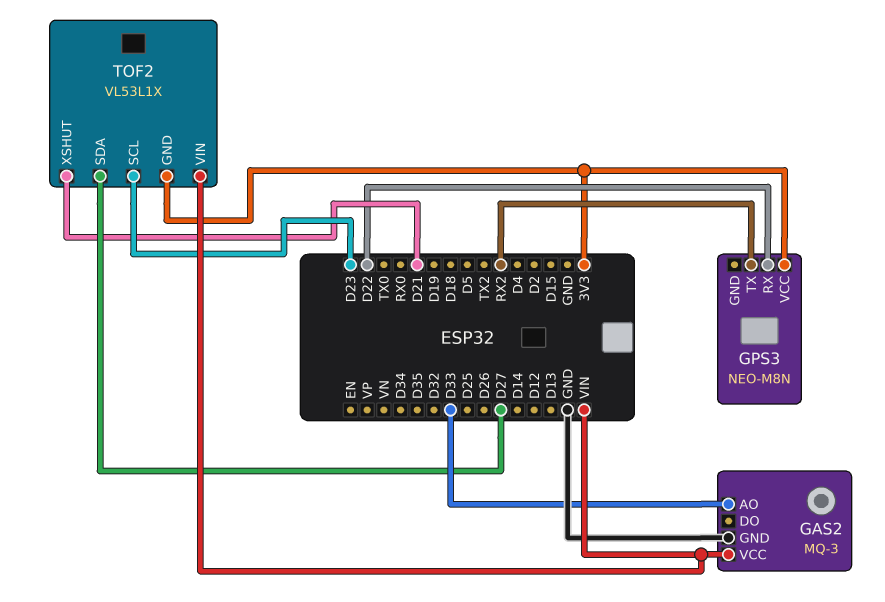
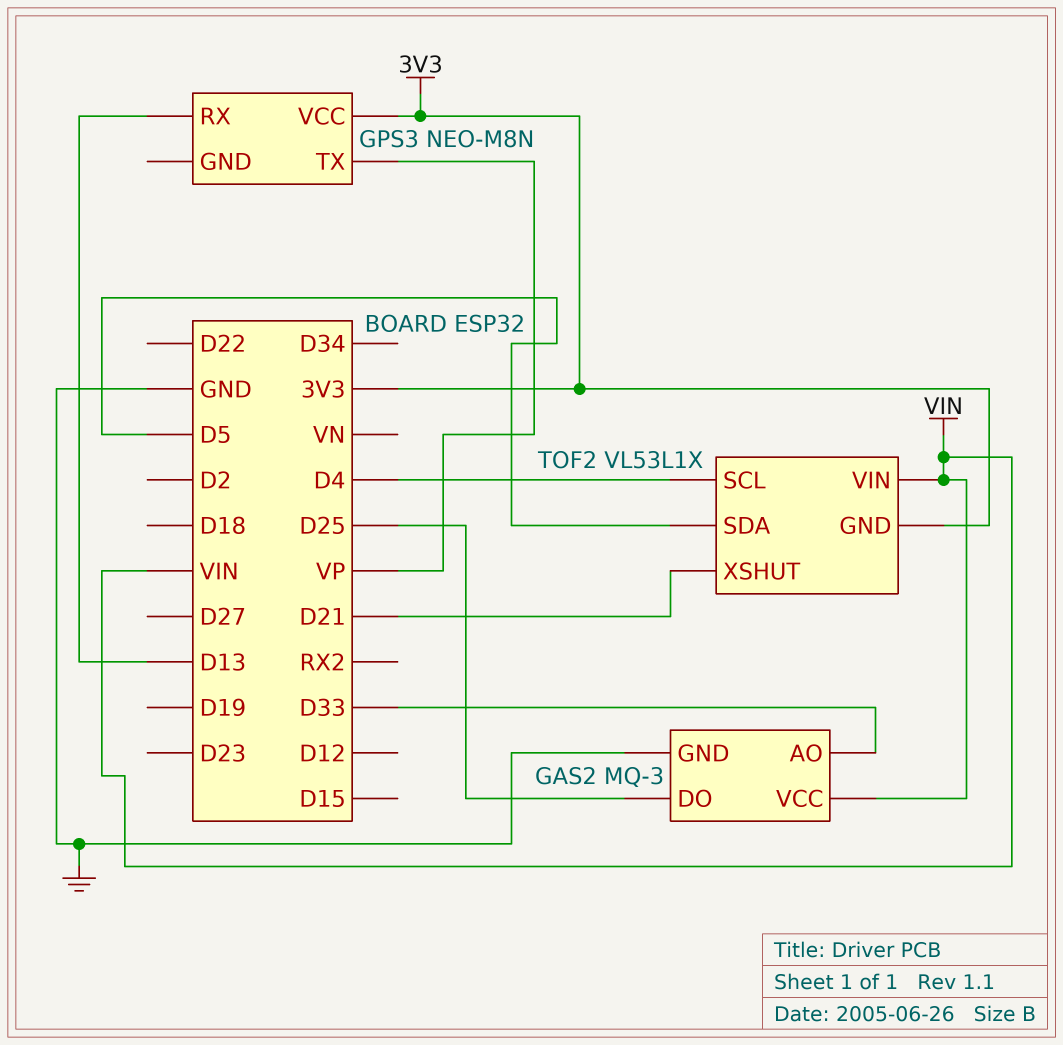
GAS2 pin DO: none -> D25
GPS3 pin RX: D22 -> D13
GPS3 pin TX: RX2 -> VP
TOF2 pin SCL: D23 -> D4
TOF2 pin SDA: D27 -> D5

